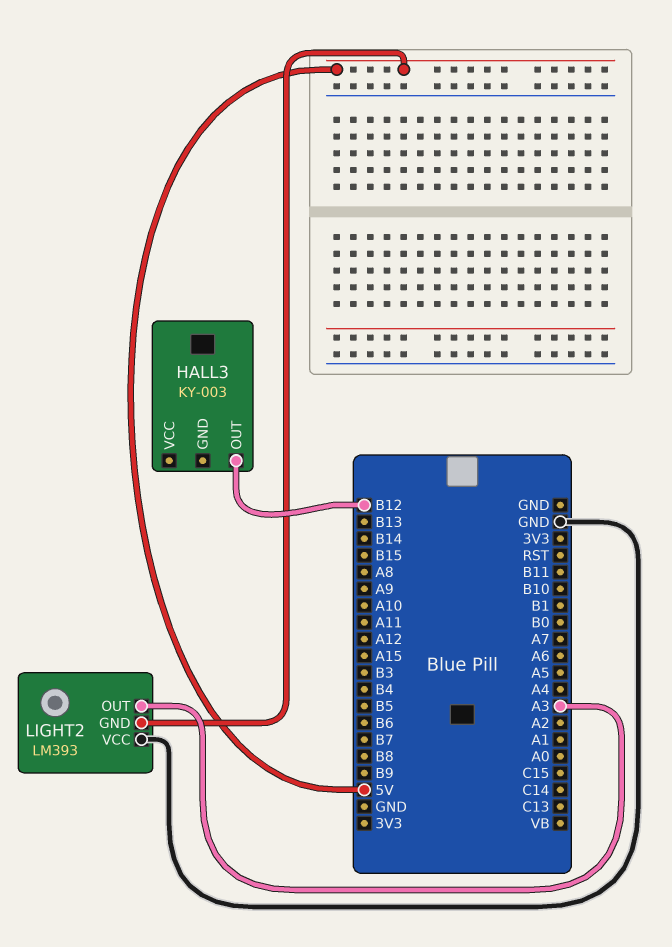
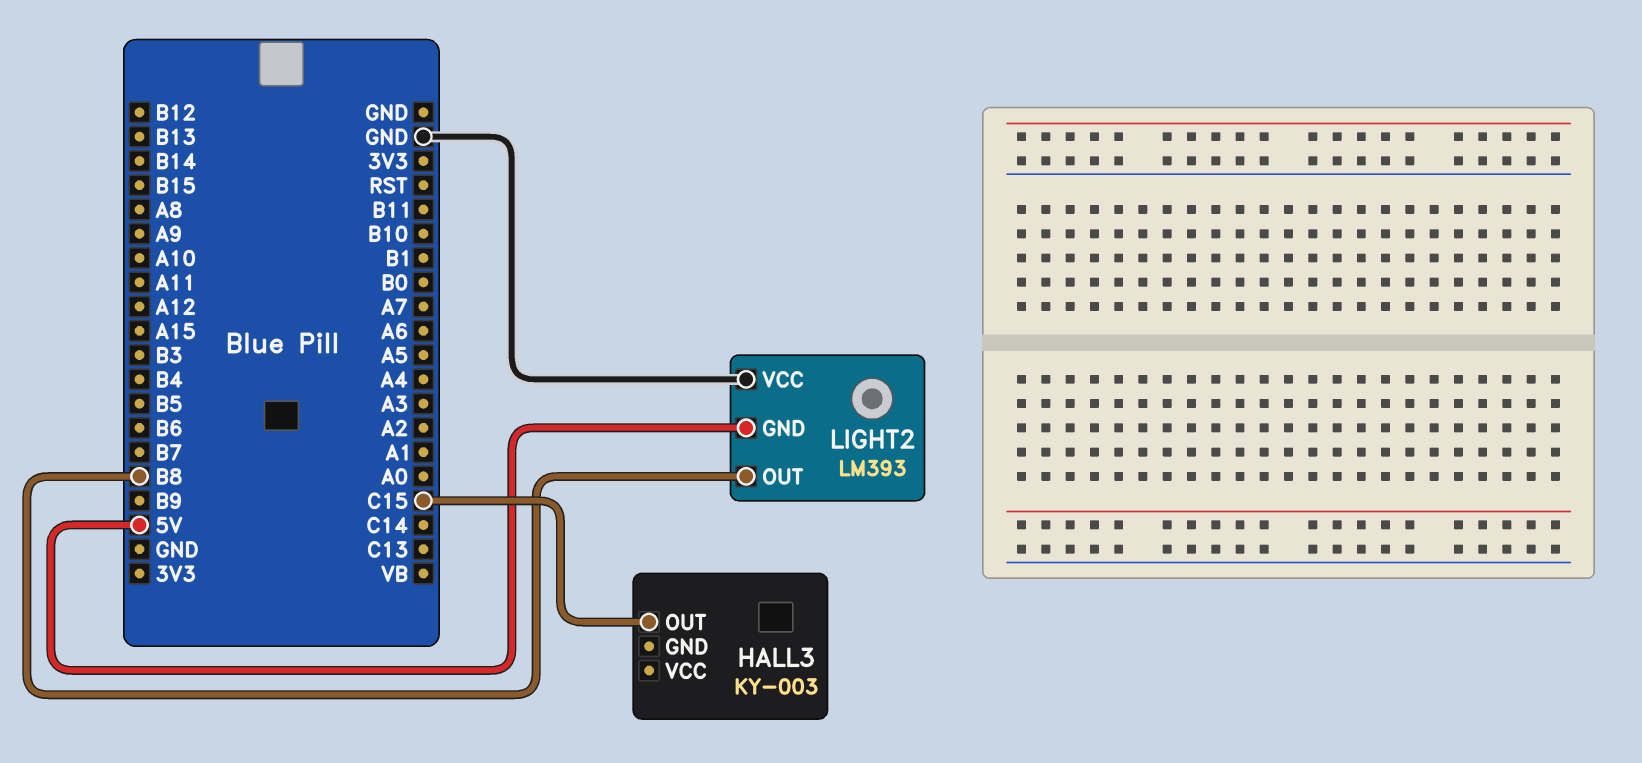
HALL3 pin OUT: B12 -> C15
LIGHT2 pin OUT: A3 -> B8

